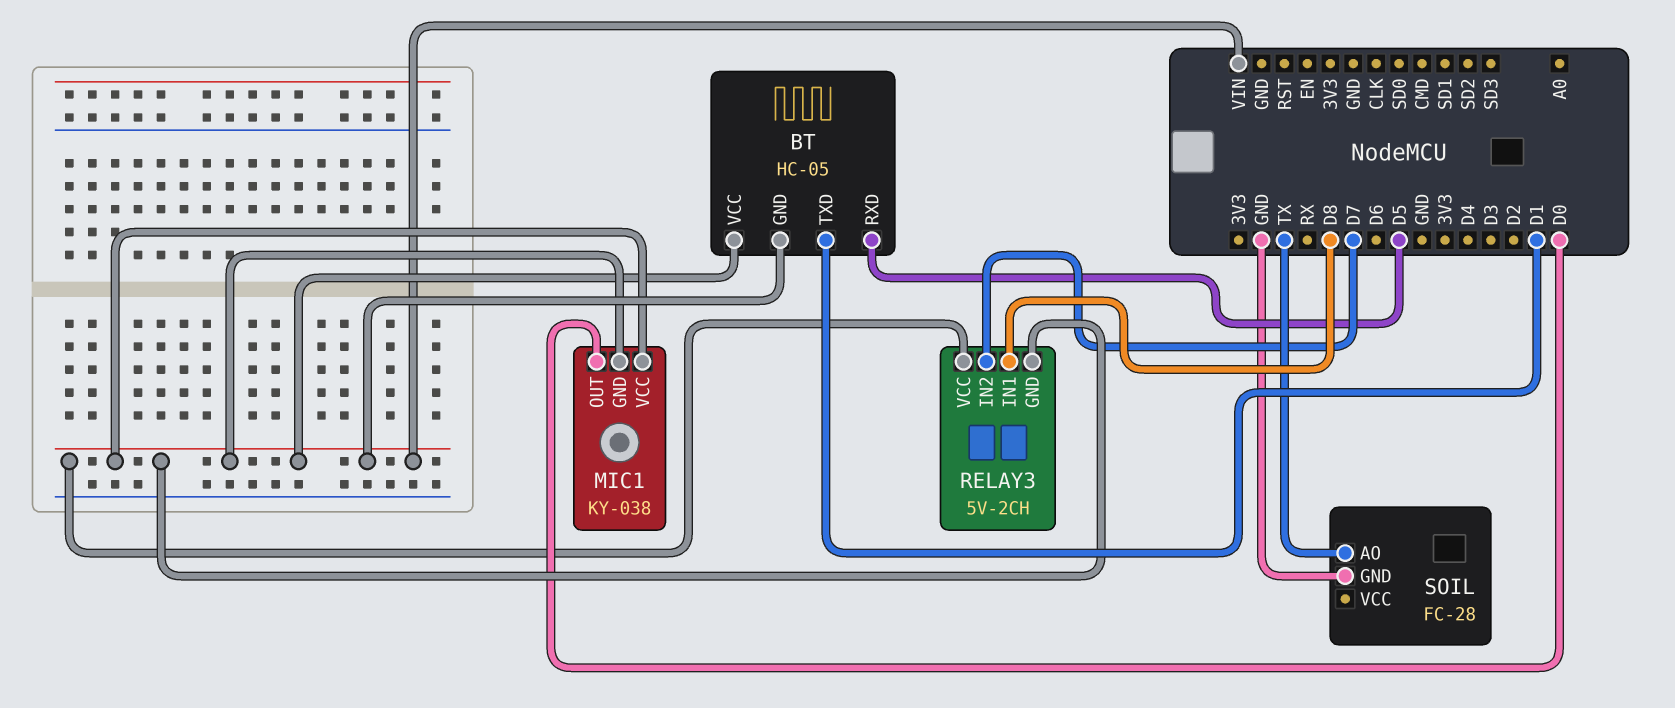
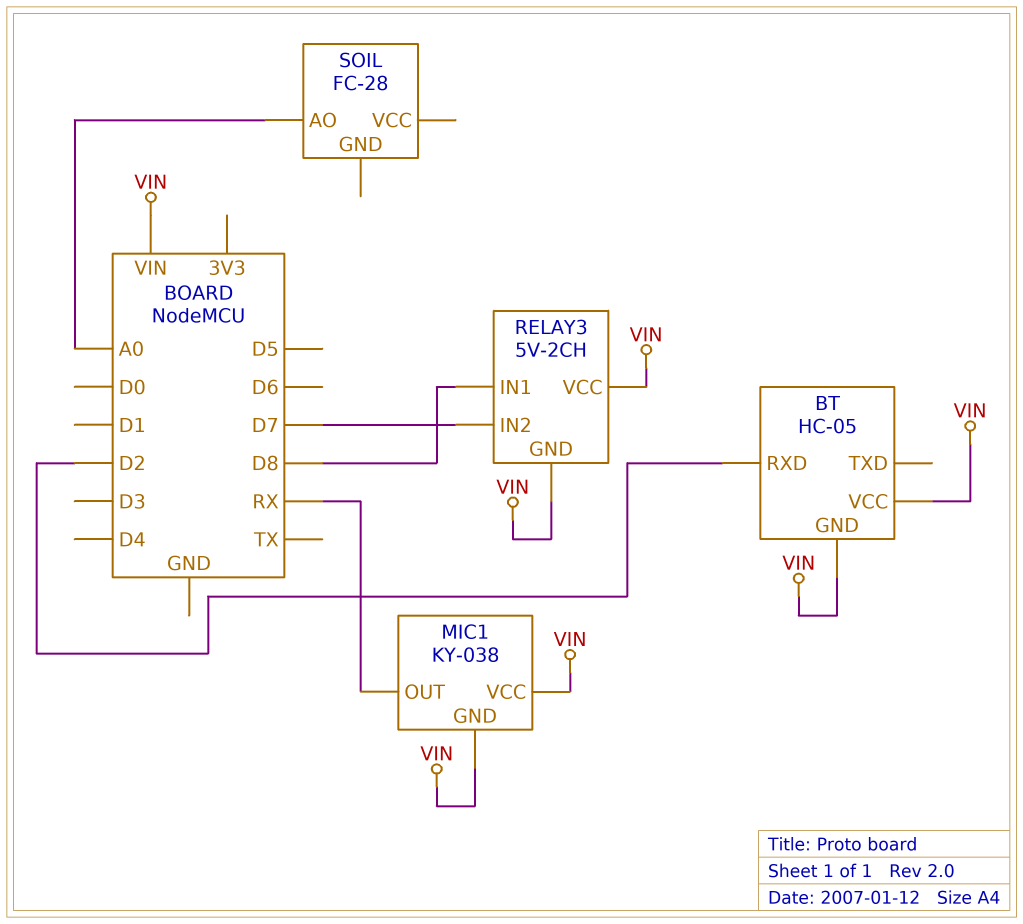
BT pin RXD: D5 -> D2
BT pin TXD: D1 -> none
MIC1 pin OUT: D0 -> RX
SOIL pin AO: TX -> A0
SOIL pin GND: GND -> none

